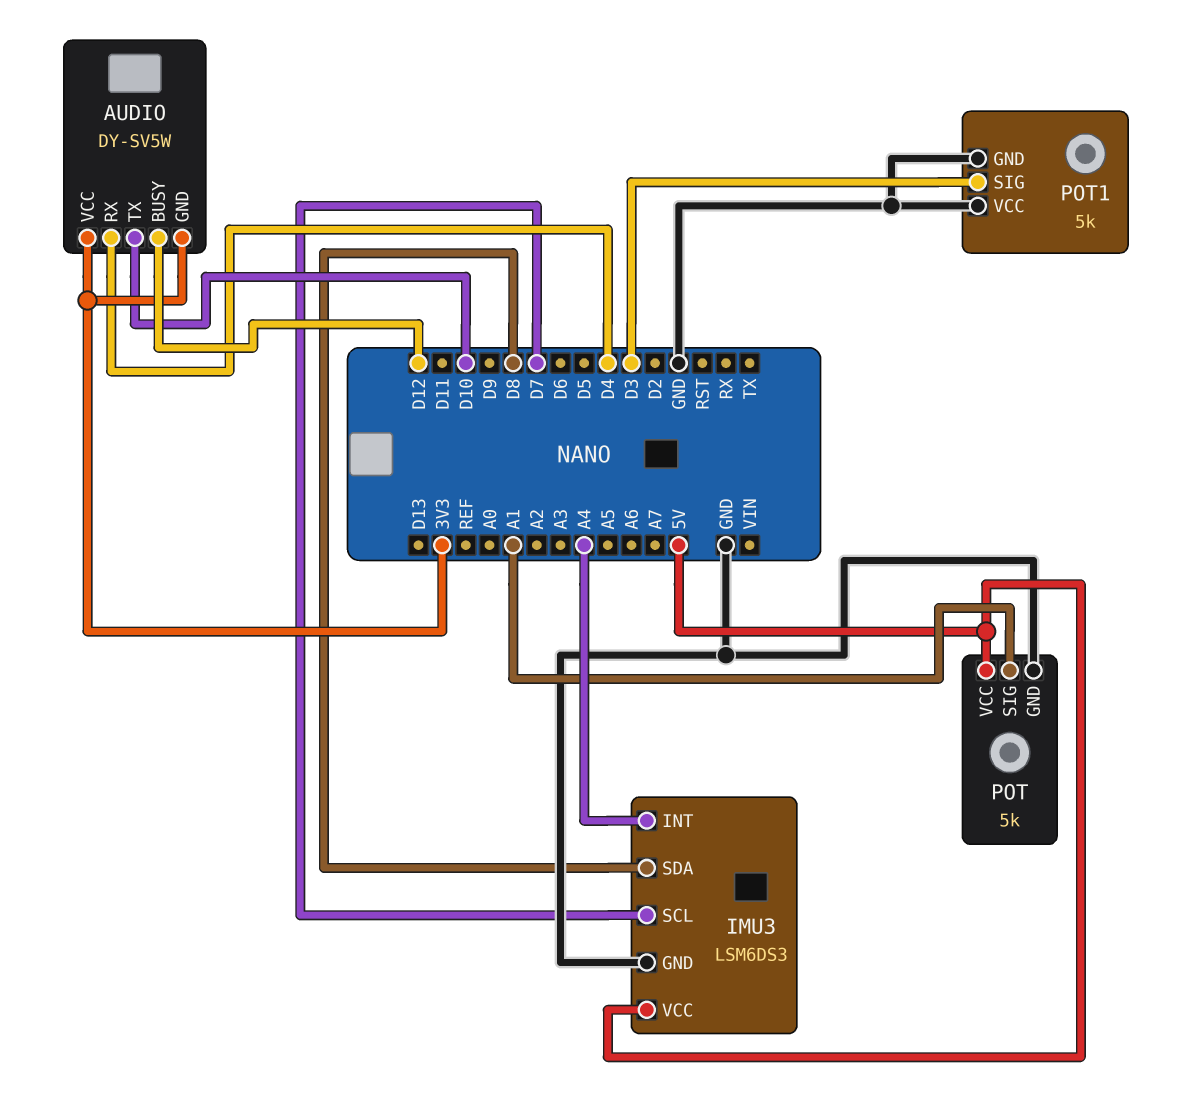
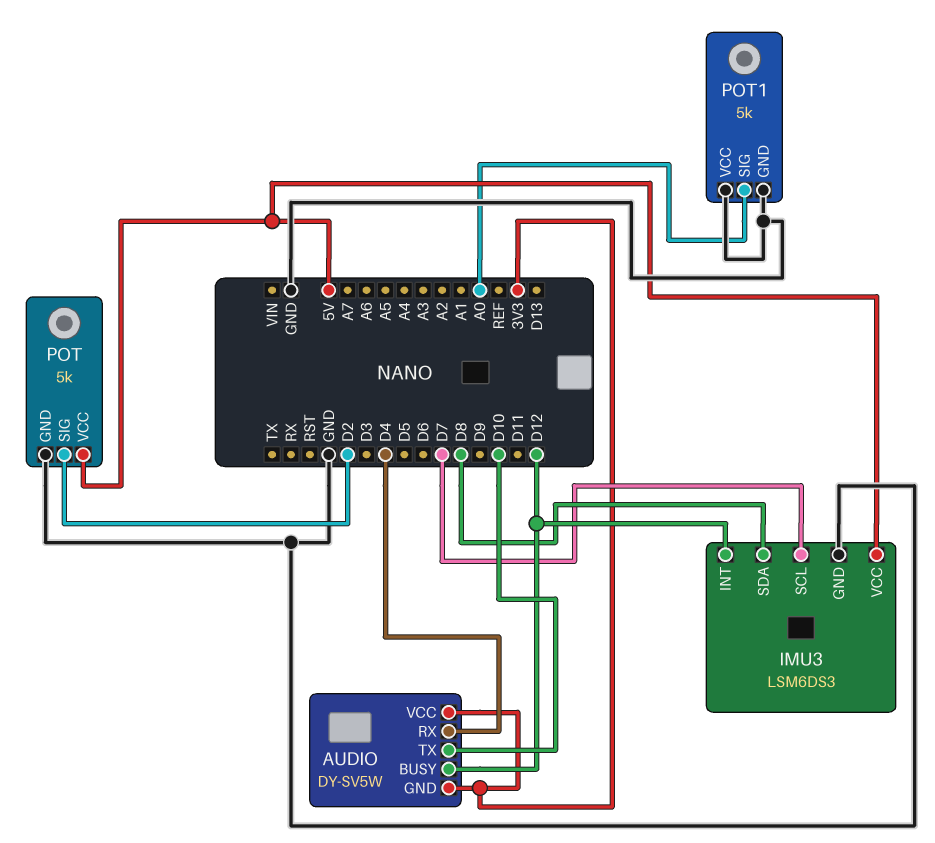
IMU3 pin INT: A4 -> D12
POT pin SIG: A1 -> D2
POT1 pin SIG: D3 -> A0

